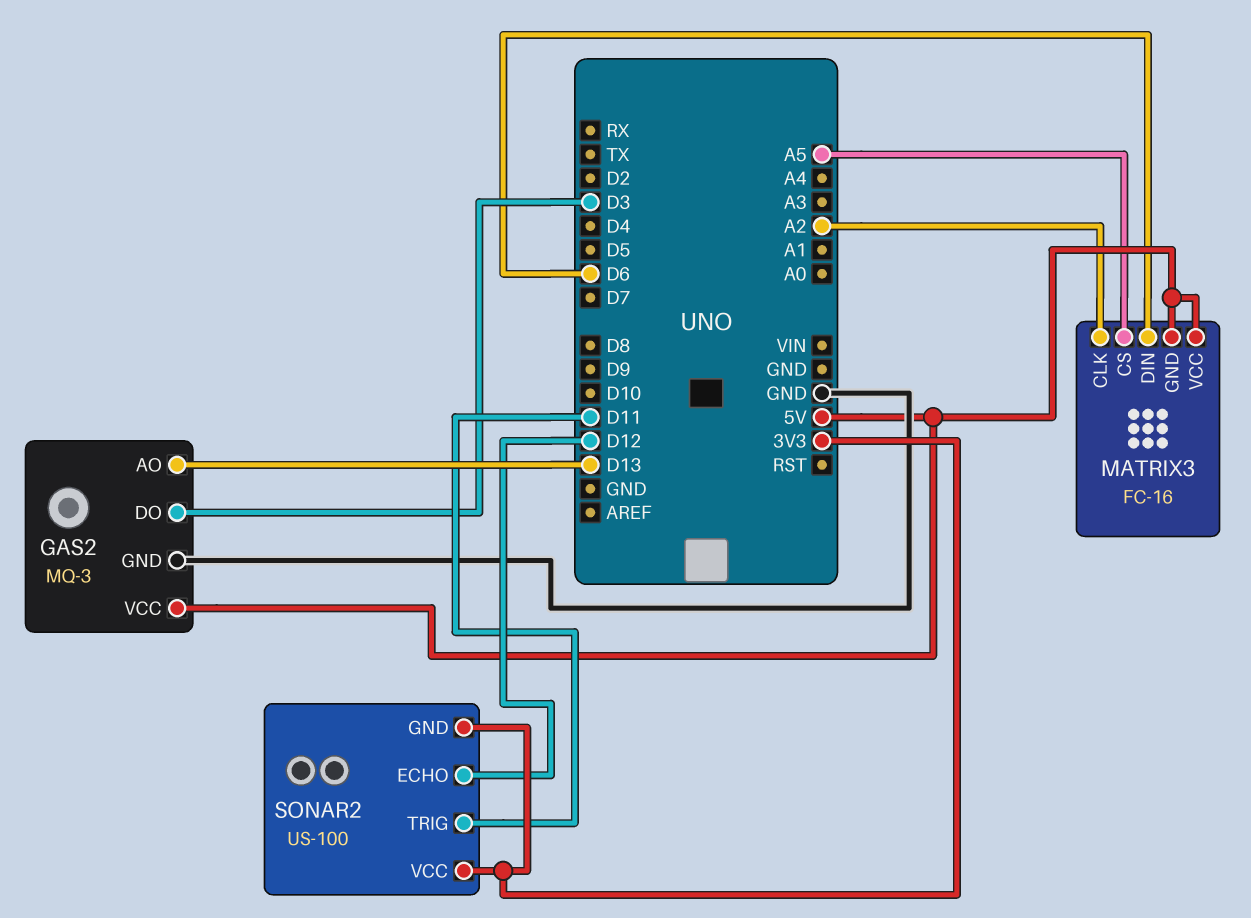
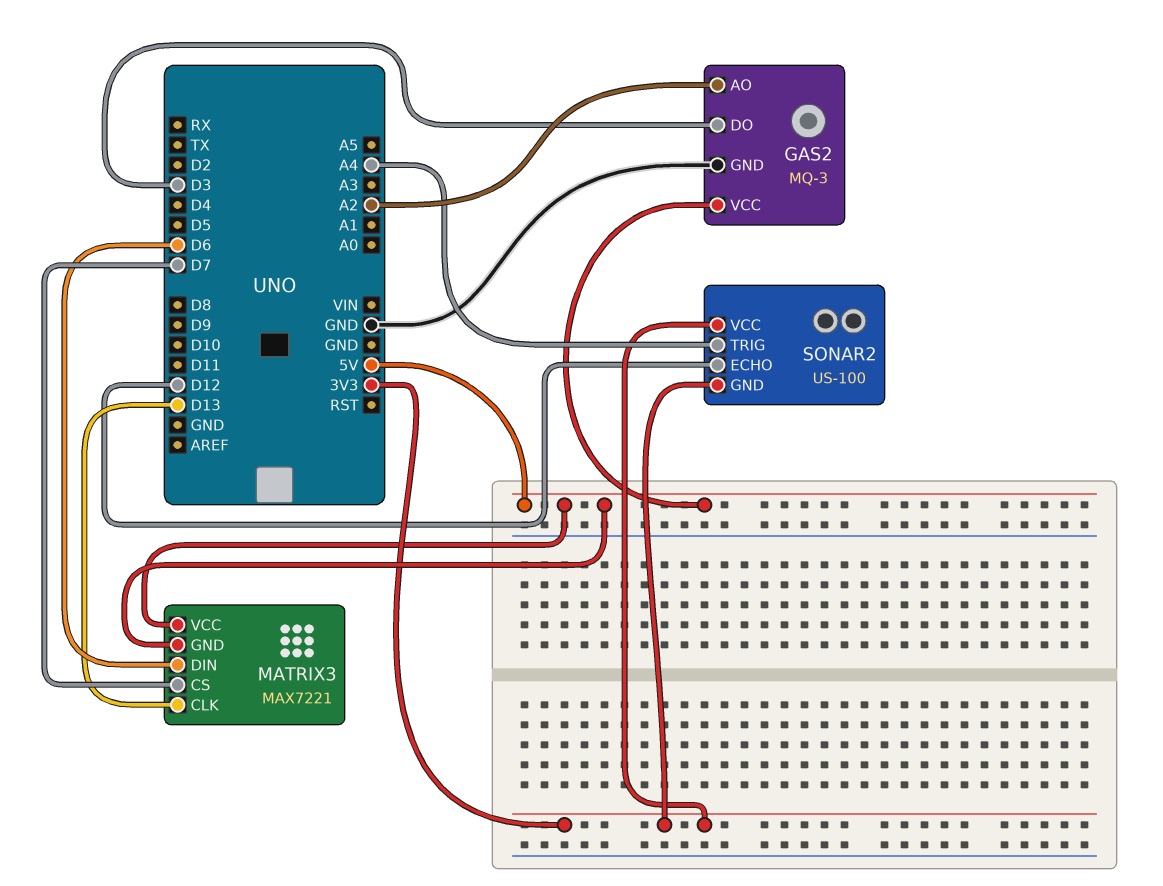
GAS2 pin AO: D13 -> A2
MATRIX3: FC-16 -> MAX7221
MATRIX3 pin CLK: A2 -> D13
MATRIX3 pin CS: A5 -> D7
SONAR2 pin TRIG: D11 -> A4

